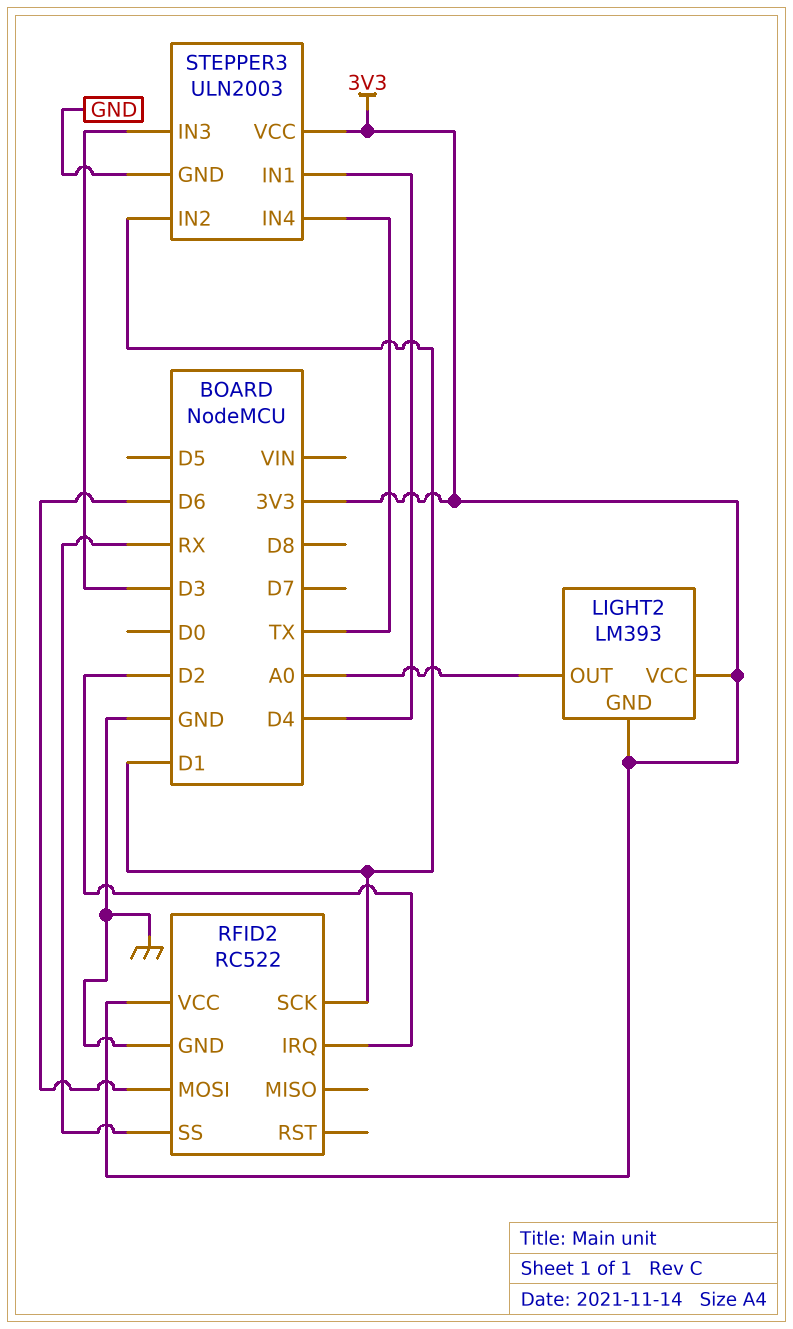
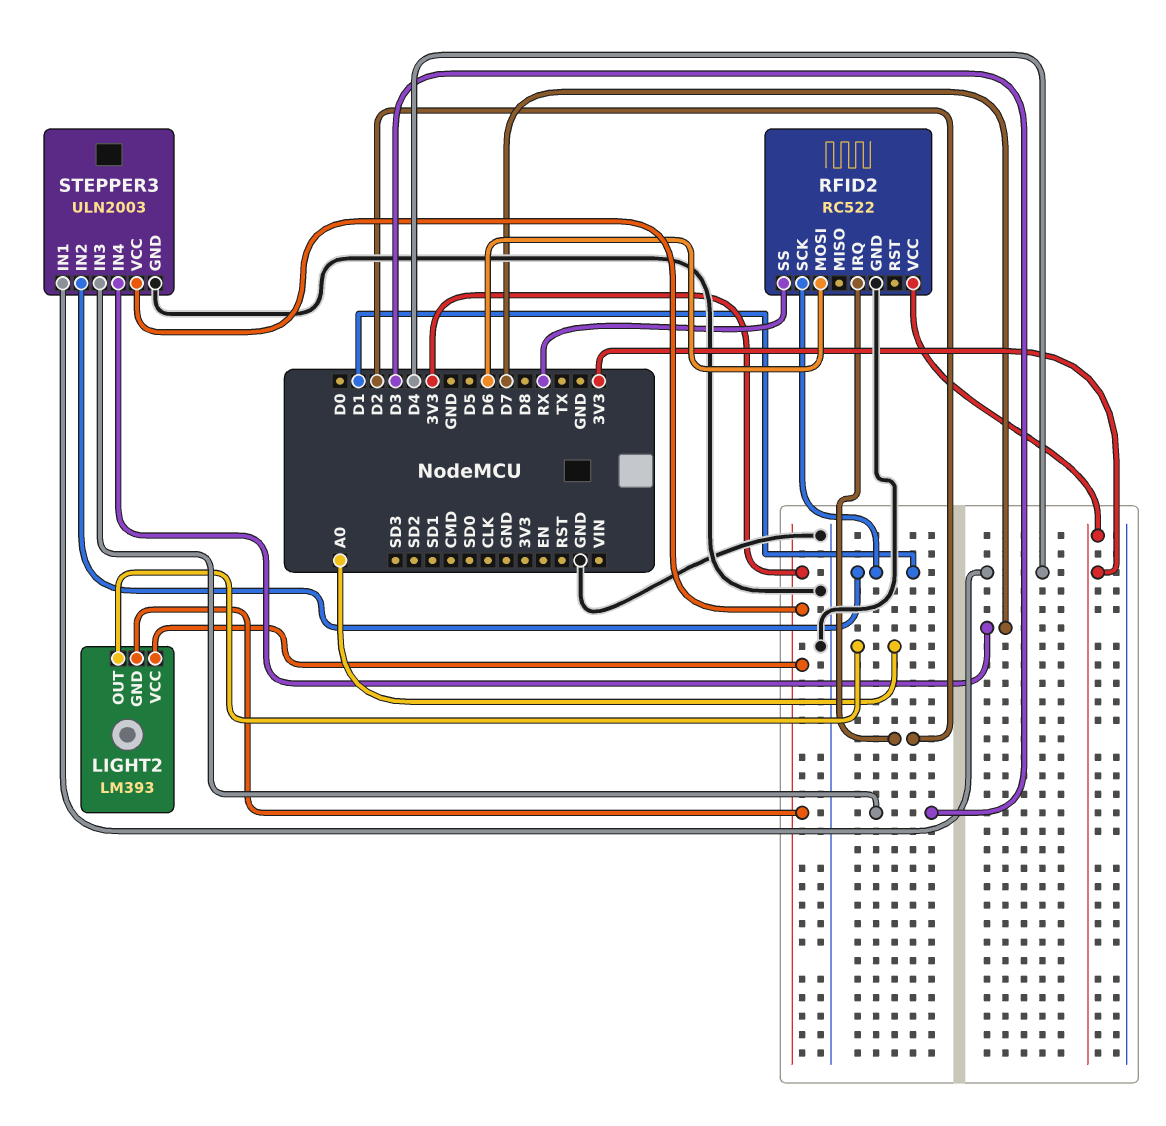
STEPPER3 pin IN4: TX -> D7

